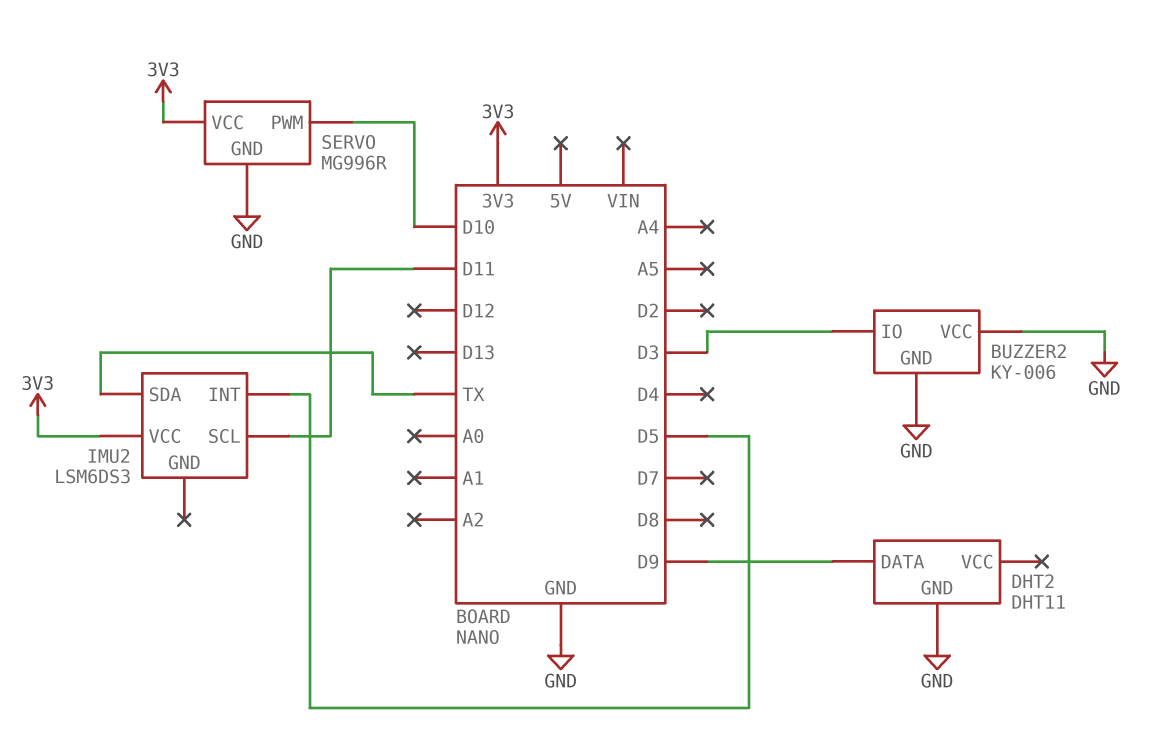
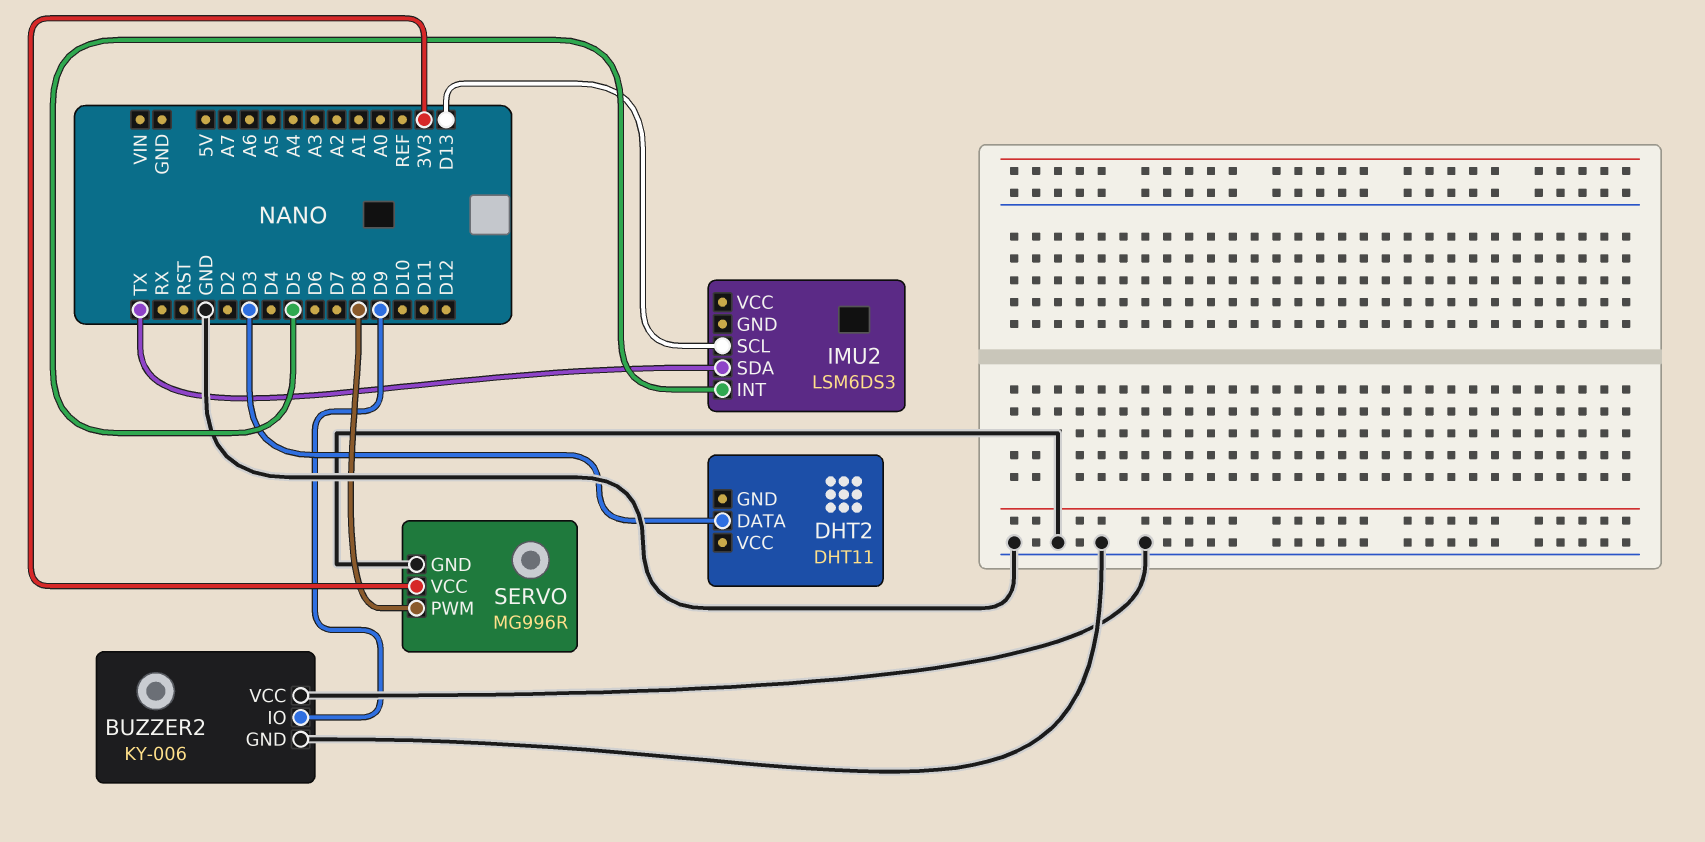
BUZZER2 pin IO: D3 -> D9
DHT2 pin DATA: D9 -> D3
DHT2 pin GND: GND -> none
IMU2 pin SCL: D11 -> D13
IMU2 pin VCC: 3V3 -> none
SERVO pin PWM: D10 -> D8

